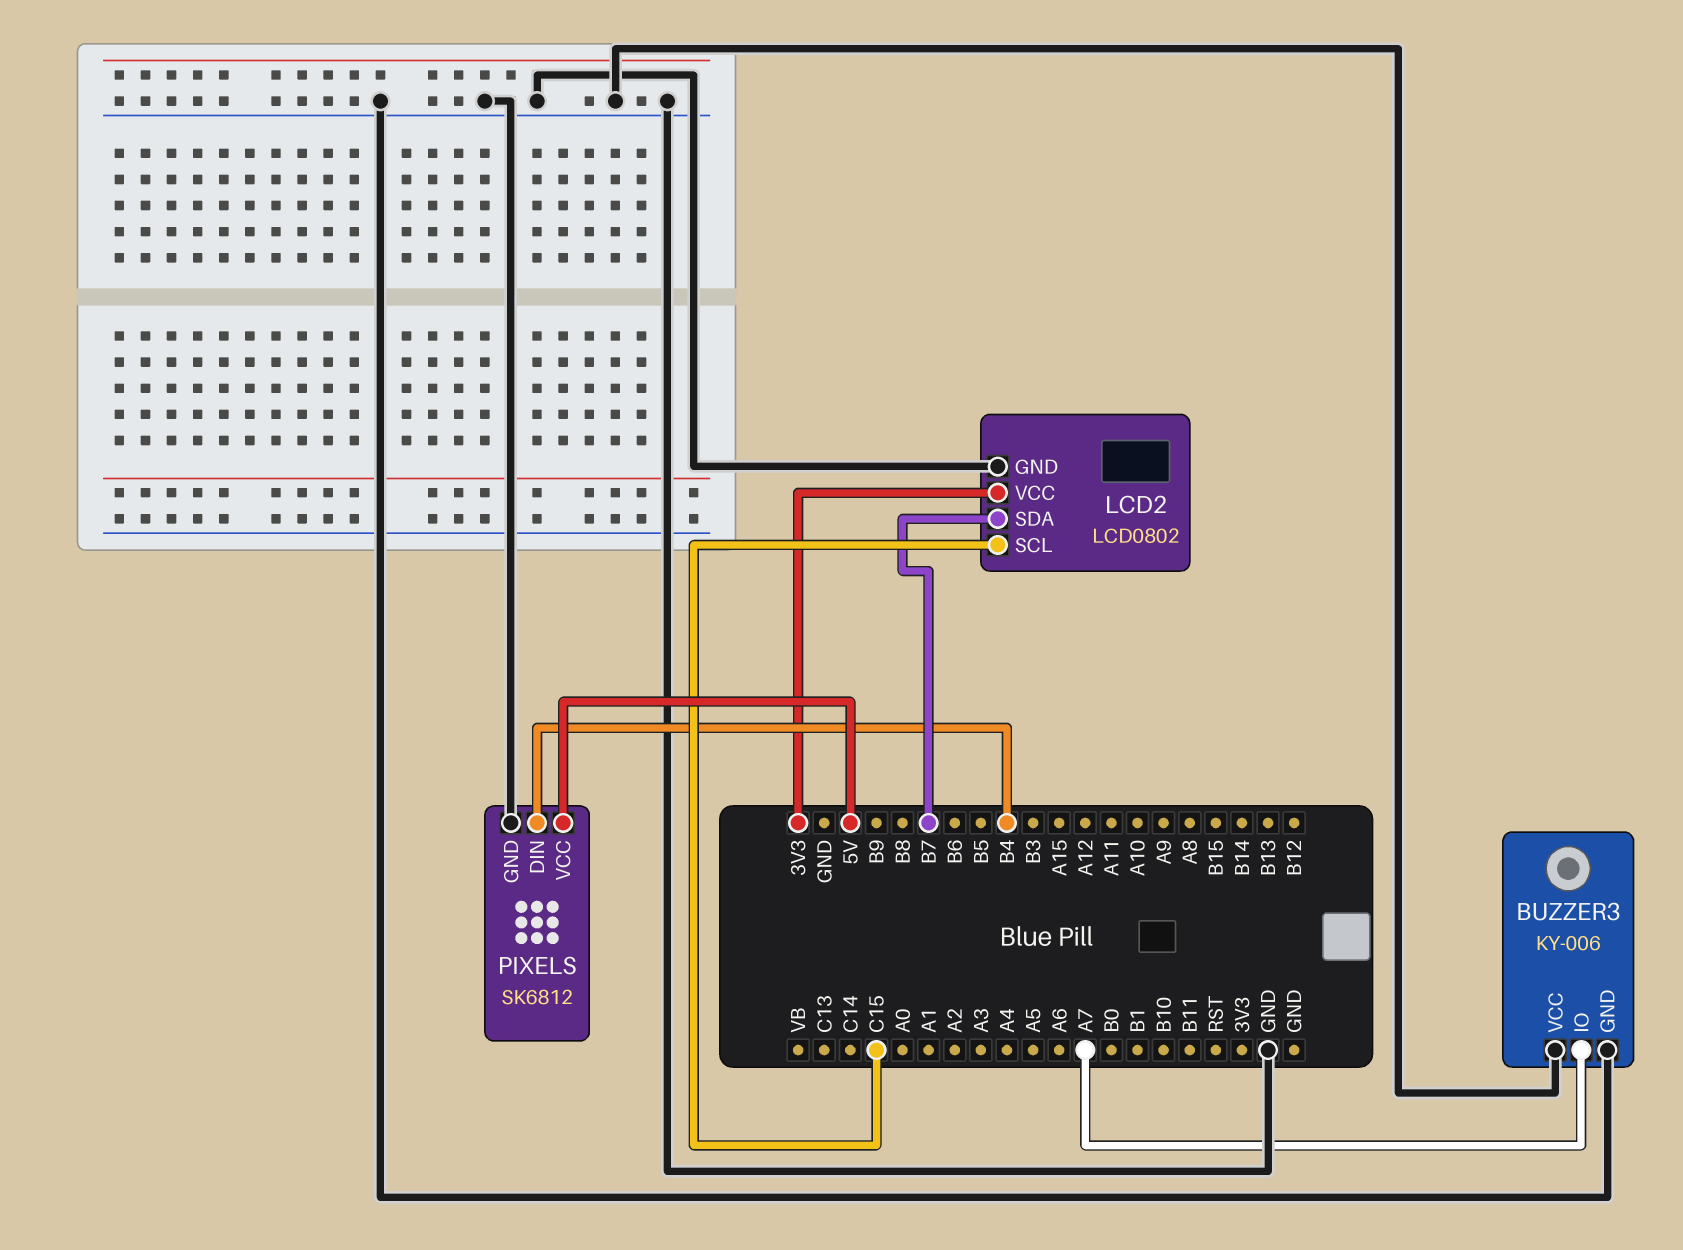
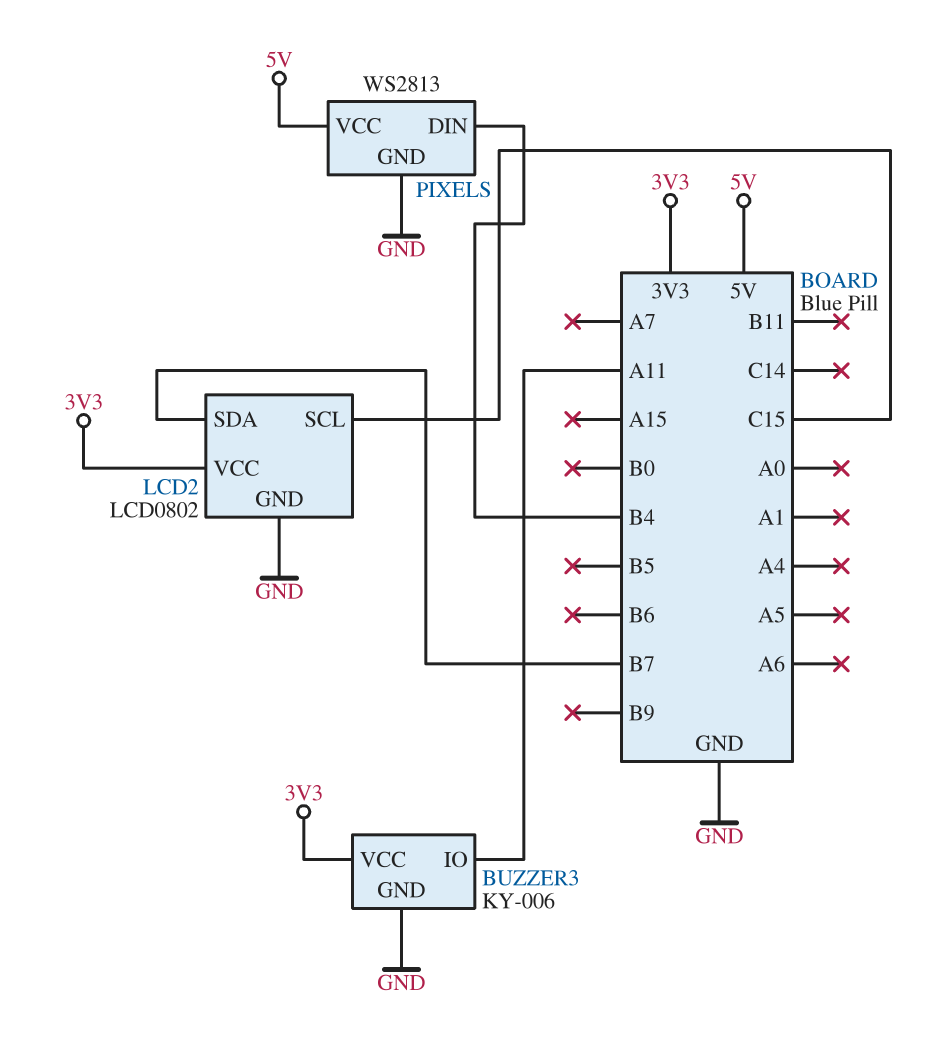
BUZZER3 pin IO: A7 -> A11
BUZZER3 pin VCC: GND -> 3V3
PIXELS: SK6812 -> WS2813

